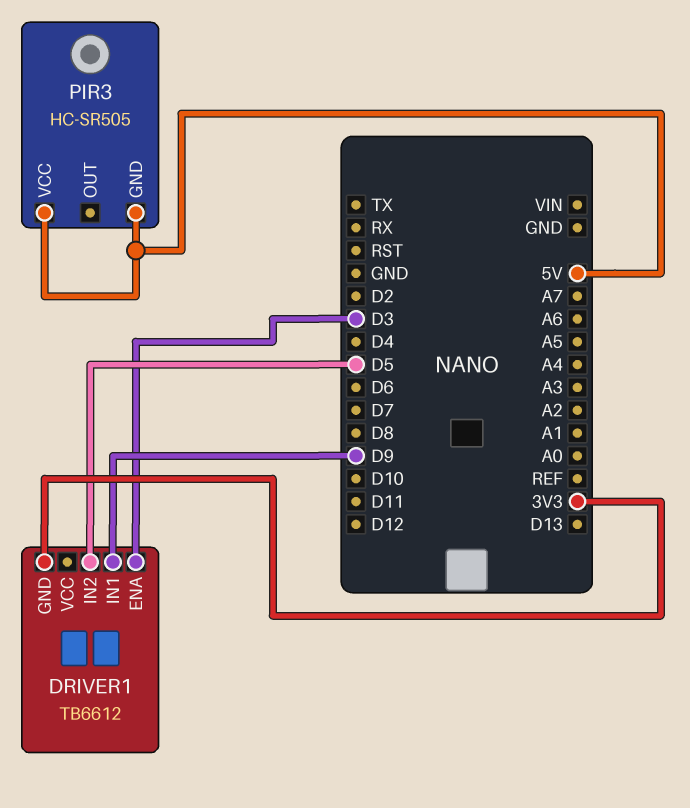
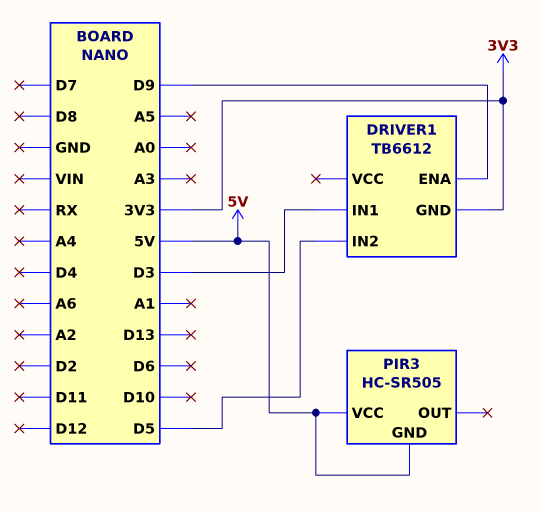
DRIVER1 pin ENA: D3 -> D9
DRIVER1 pin IN1: D9 -> D3

